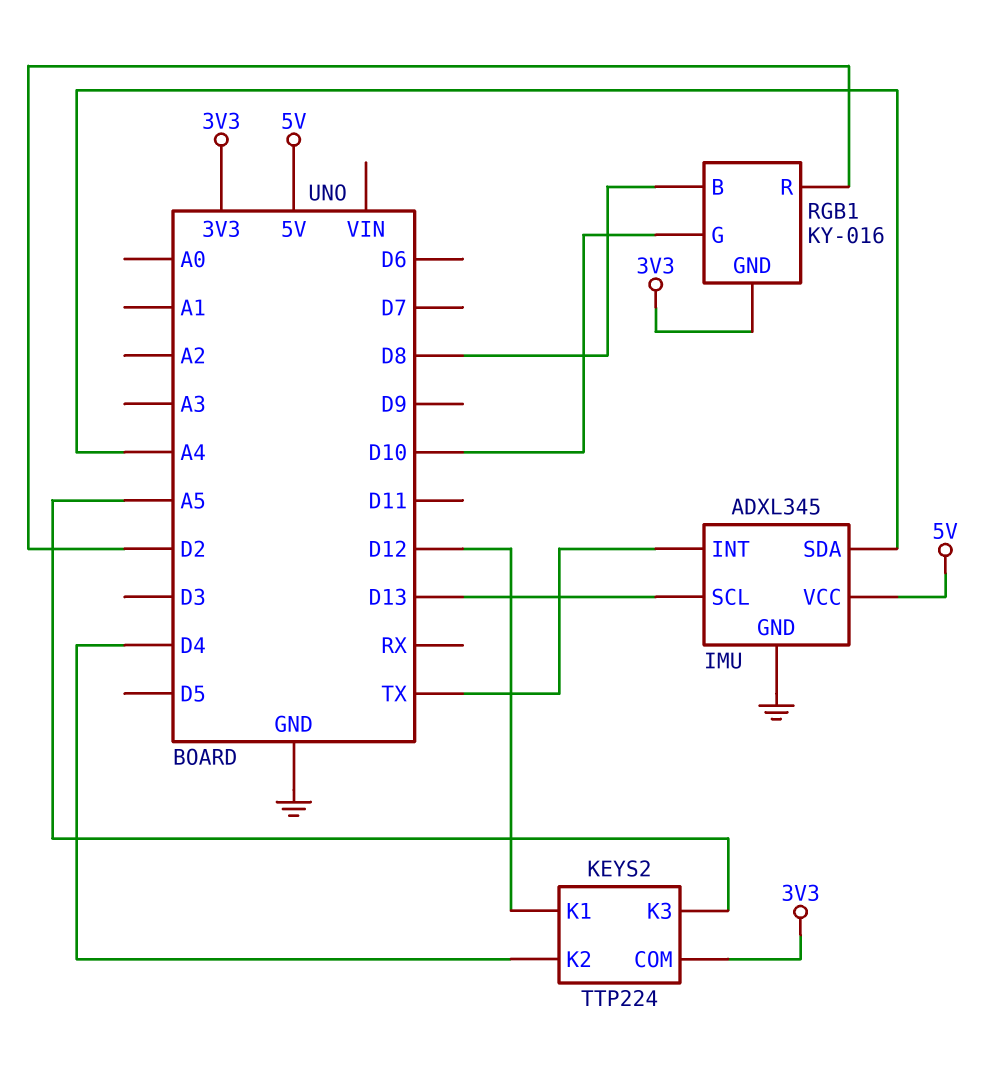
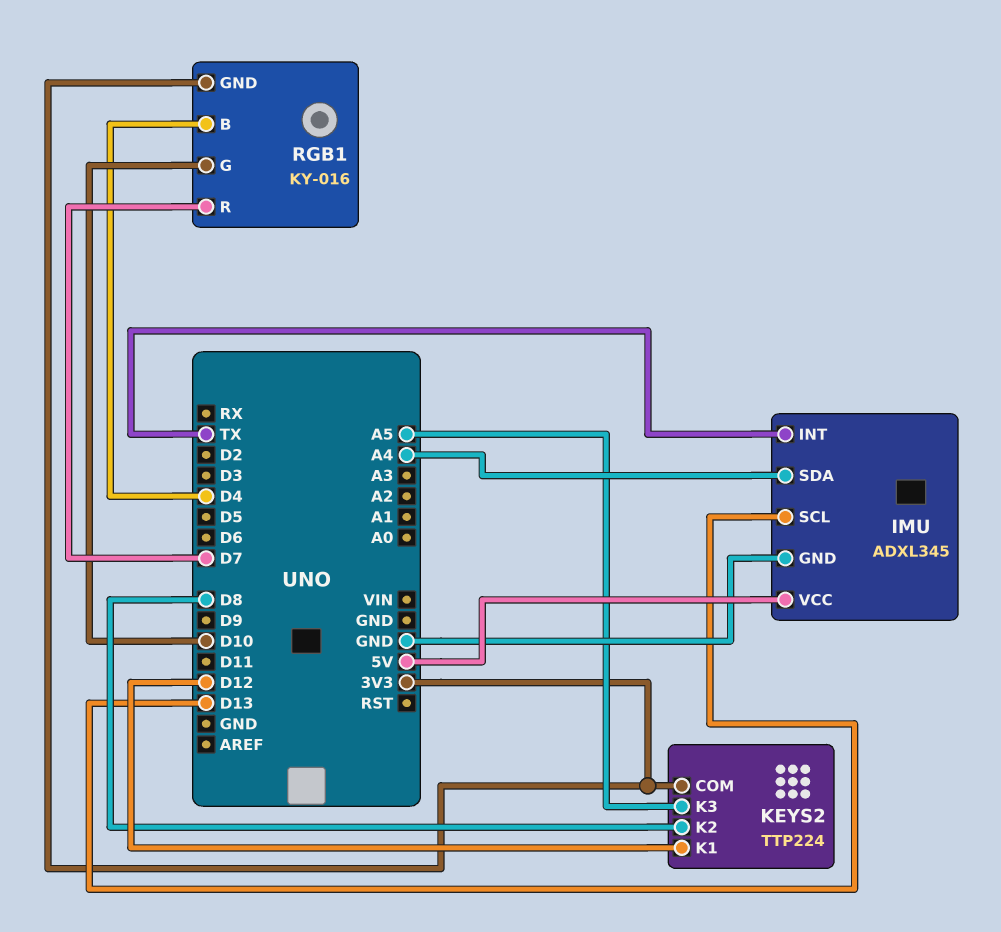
KEYS2 pin K2: D4 -> D8
RGB1 pin B: D8 -> D4
RGB1 pin R: D2 -> D7

